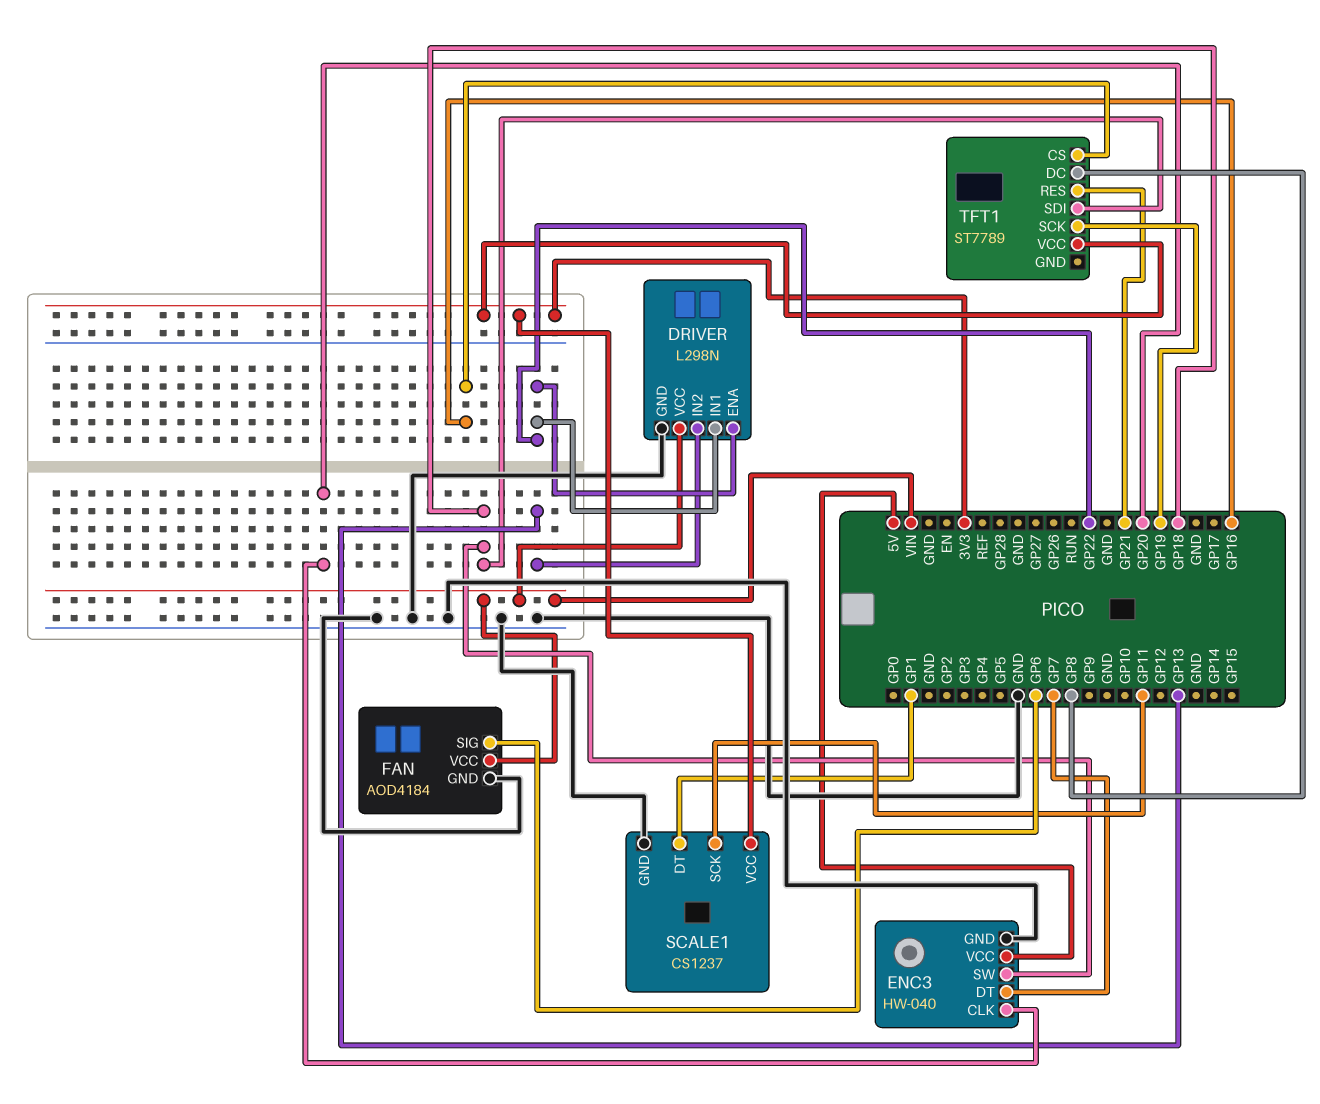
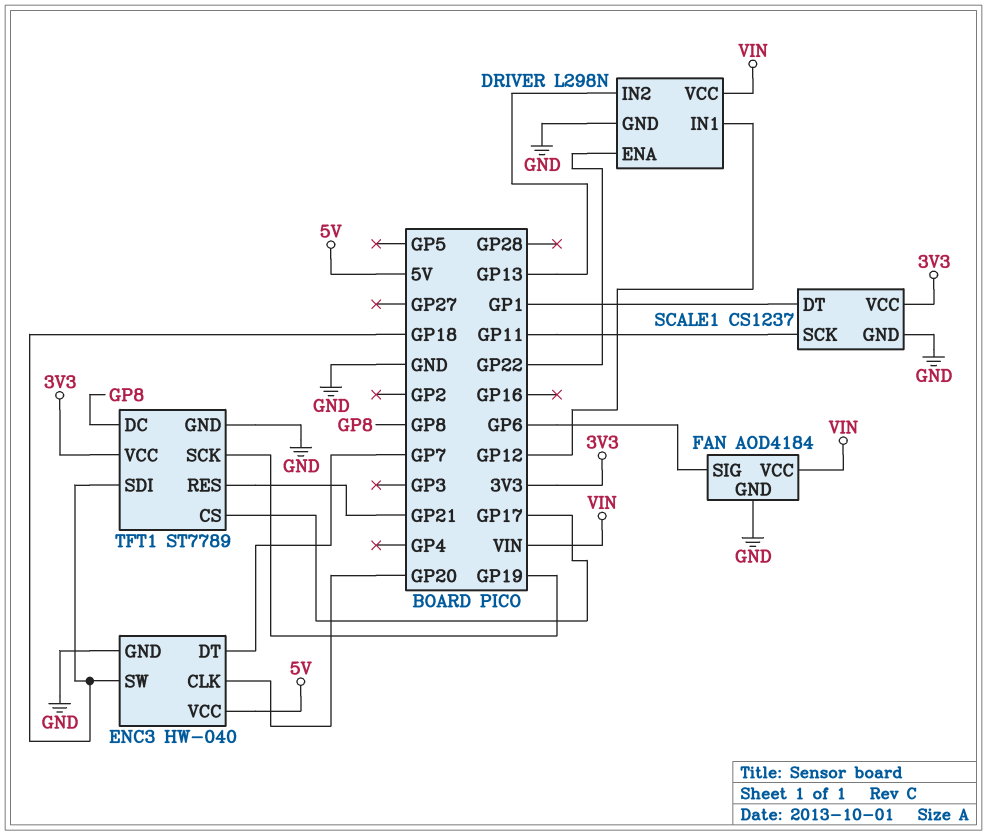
DRIVER pin IN1: GP22 -> GP12
TFT1 pin CS: GP16 -> GP17
TFT1 pin GND: none -> GND

